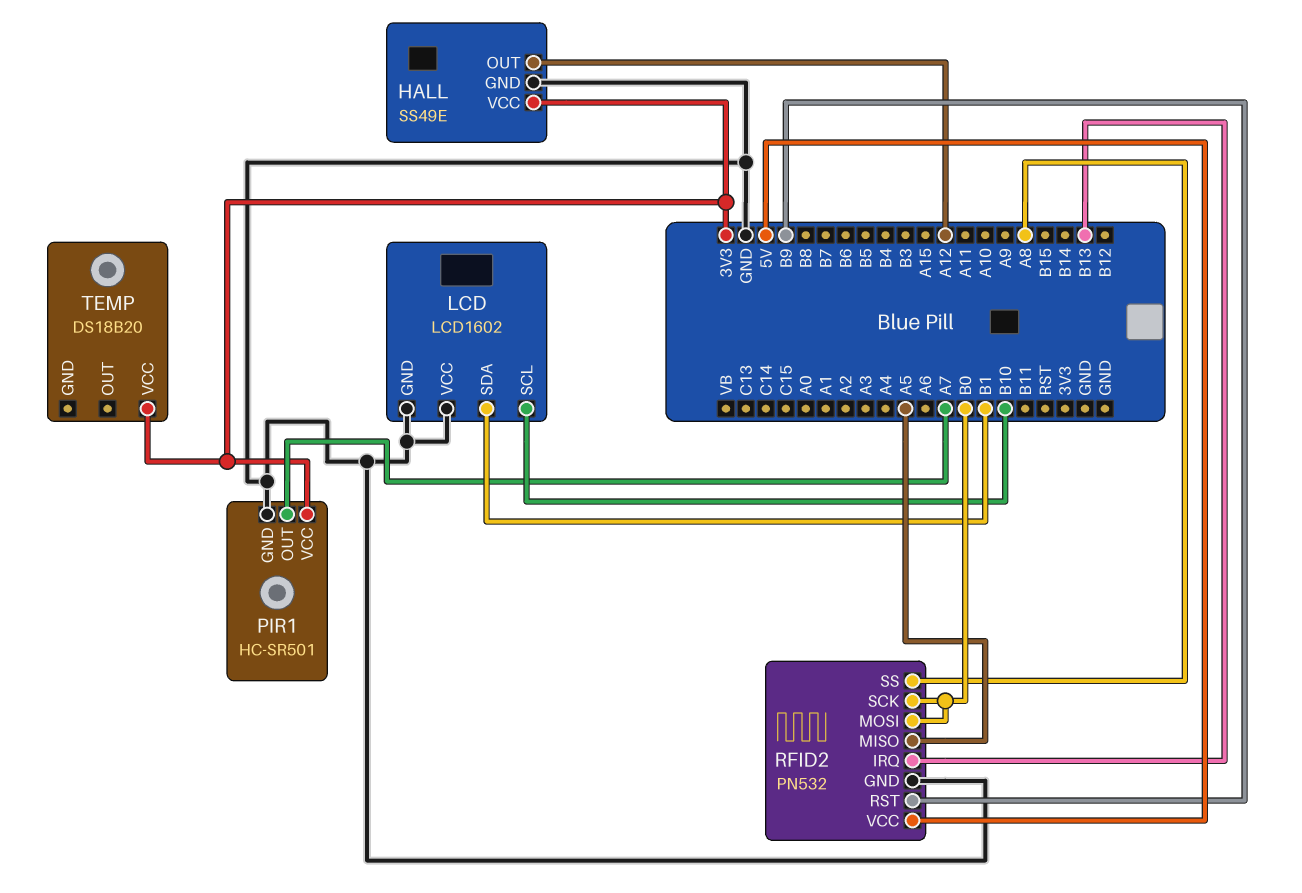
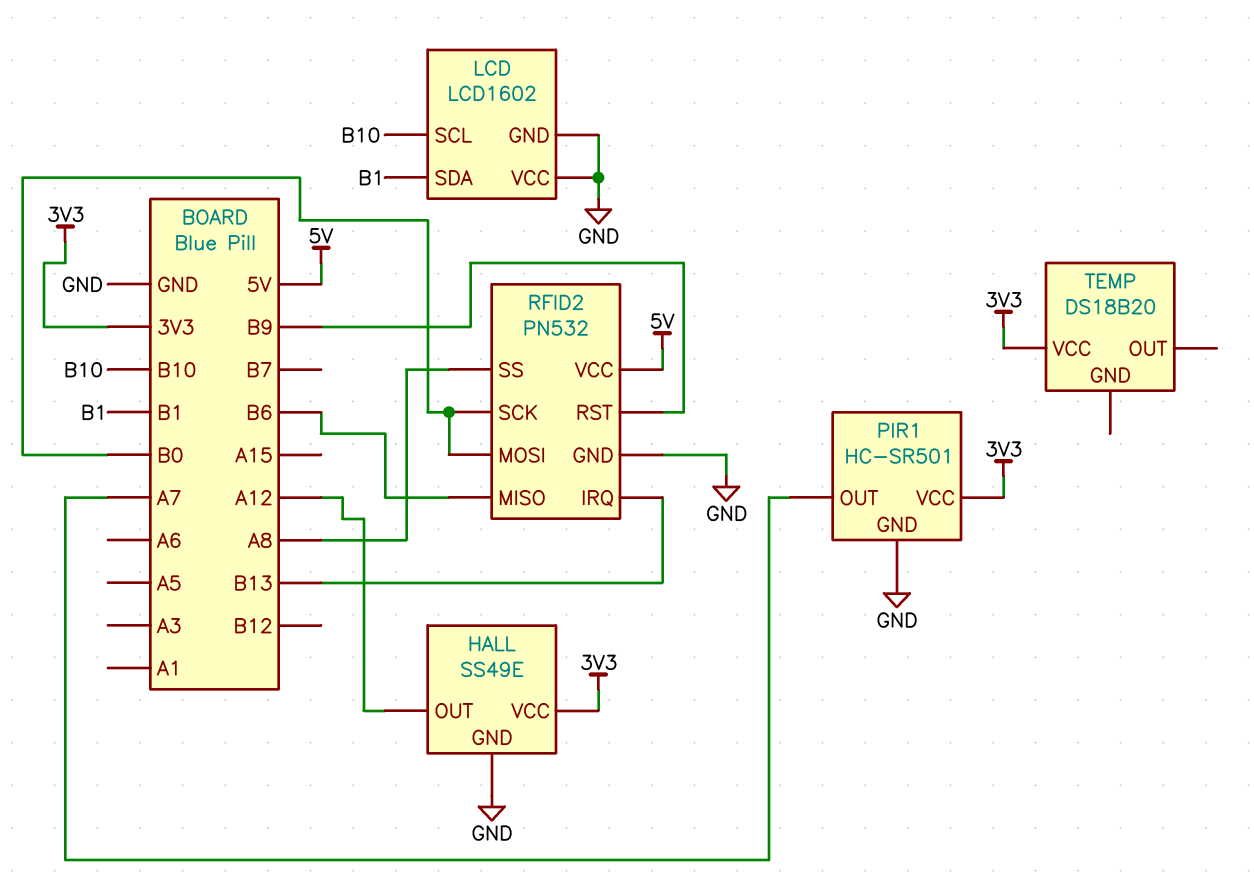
RFID2 pin MISO: A5 -> B6

